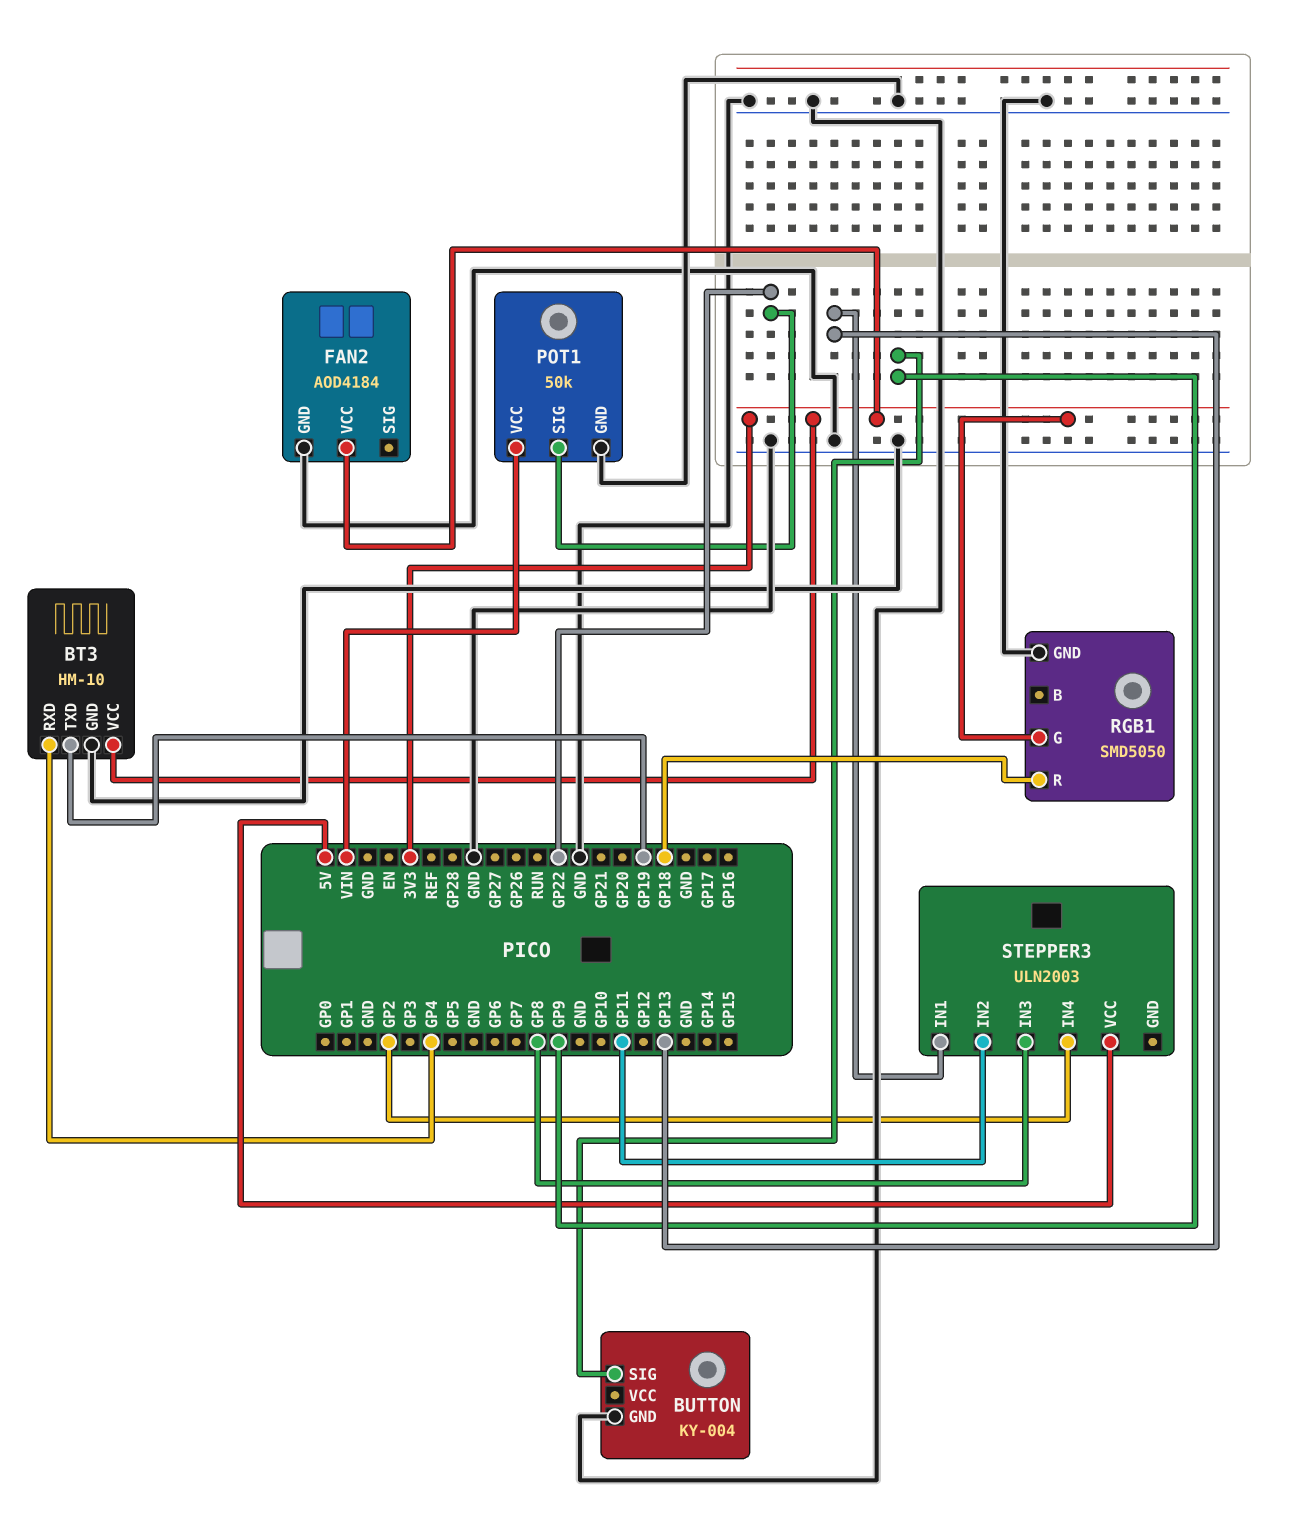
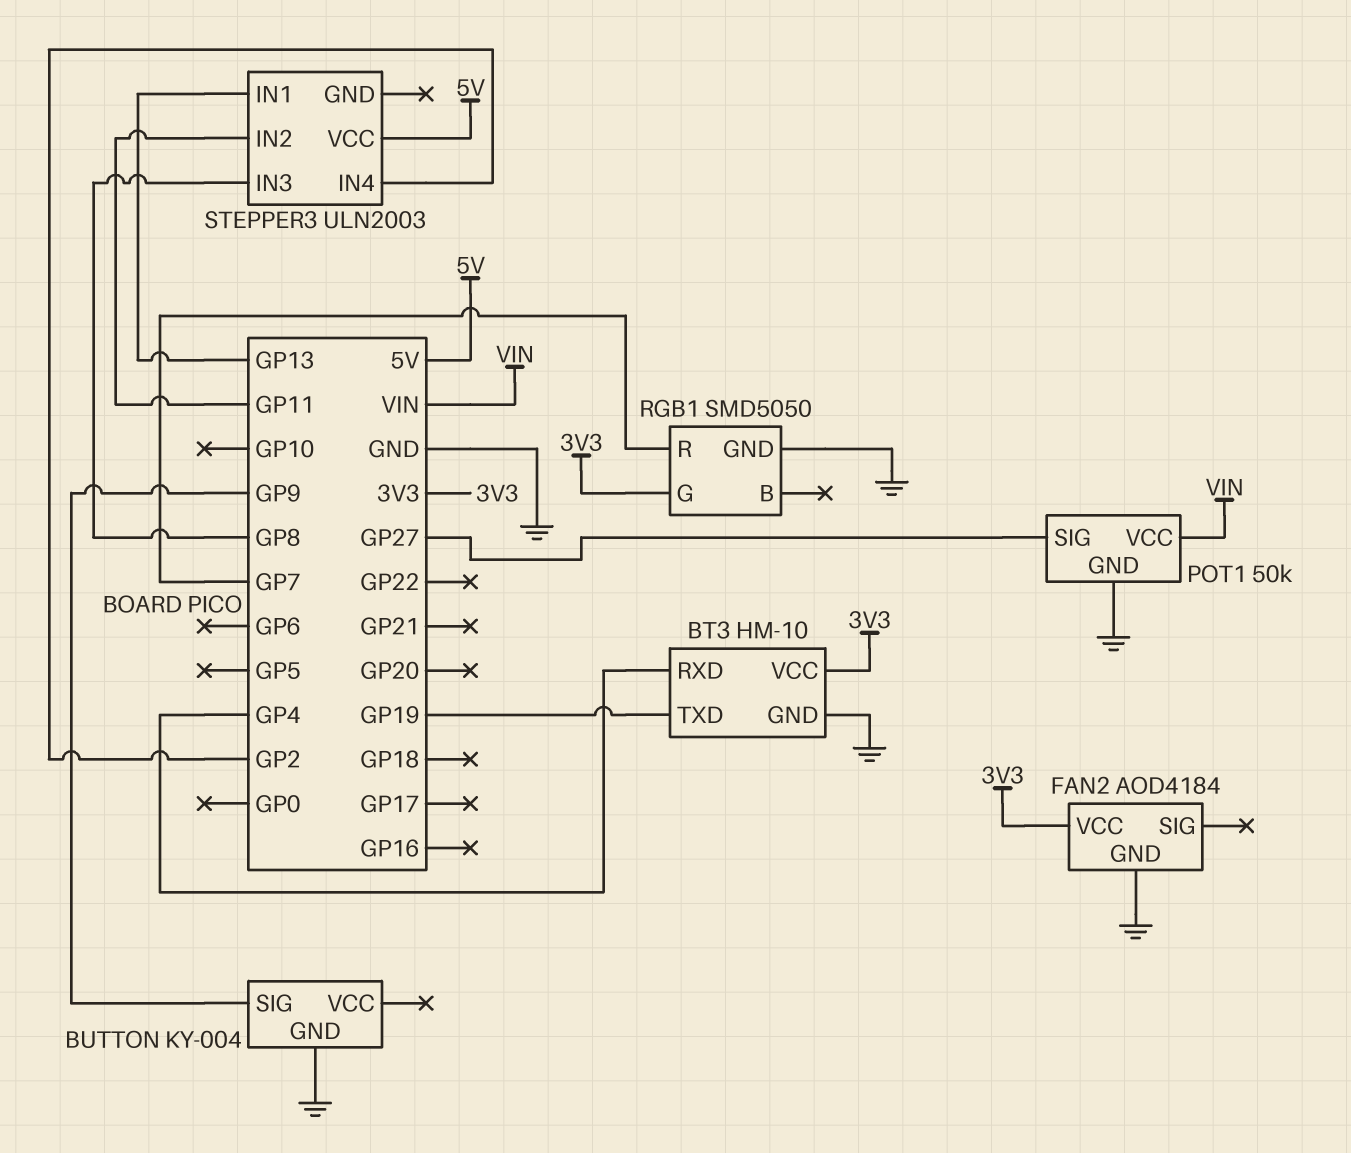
POT1 pin SIG: GP22 -> GP27
RGB1 pin R: GP18 -> GP7

